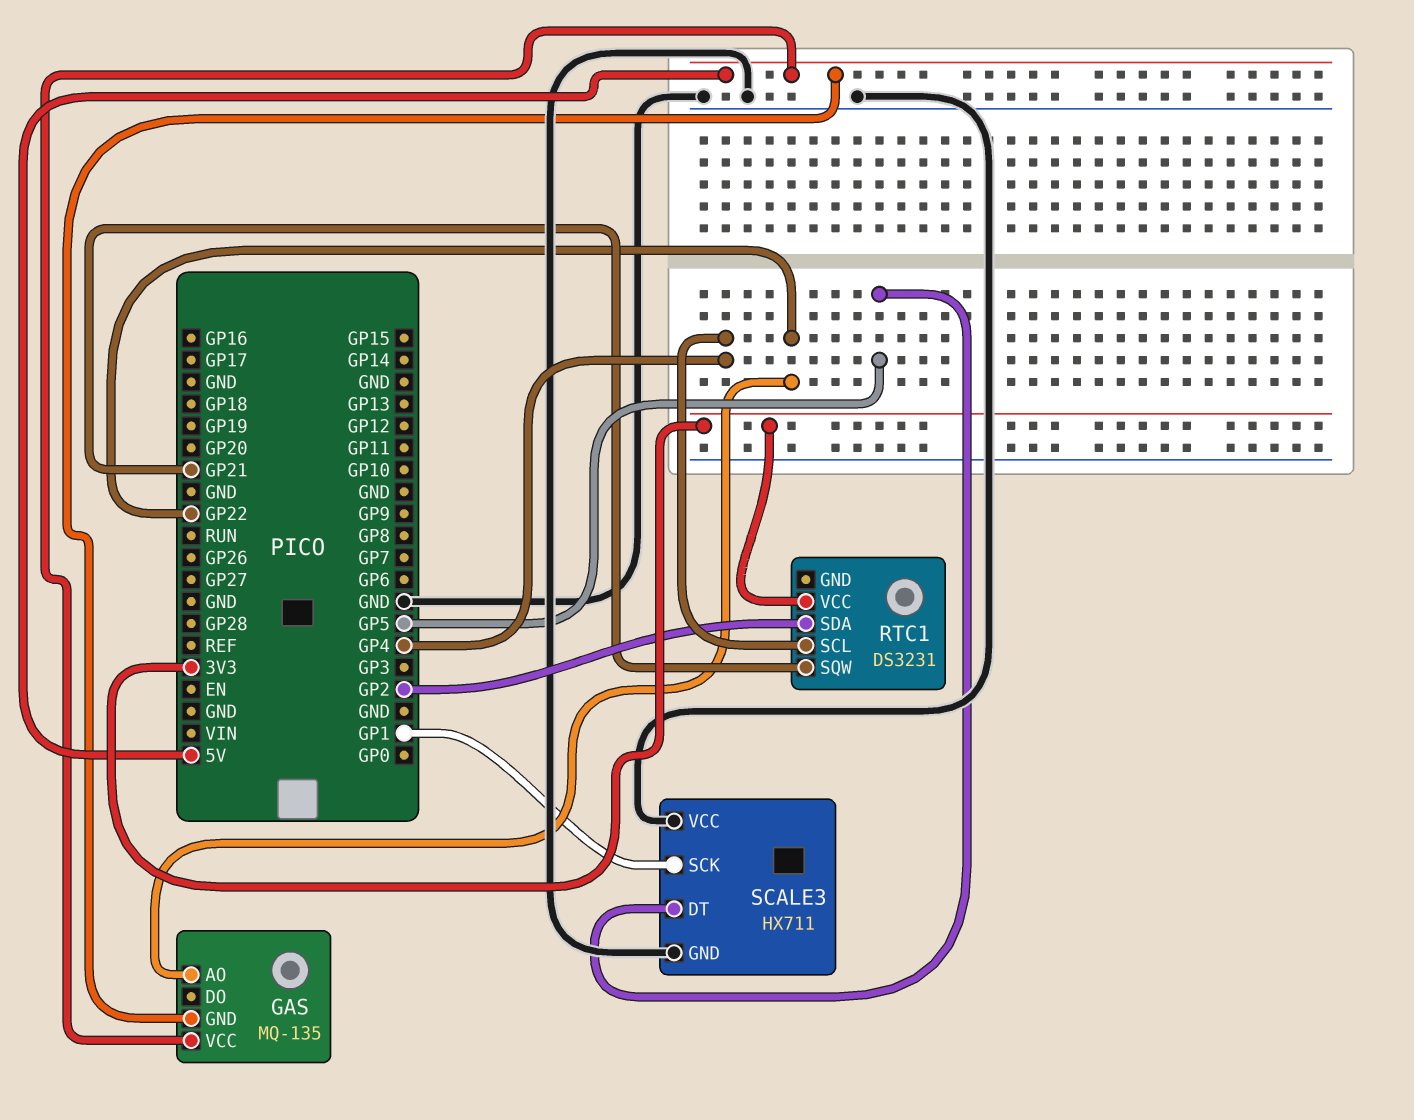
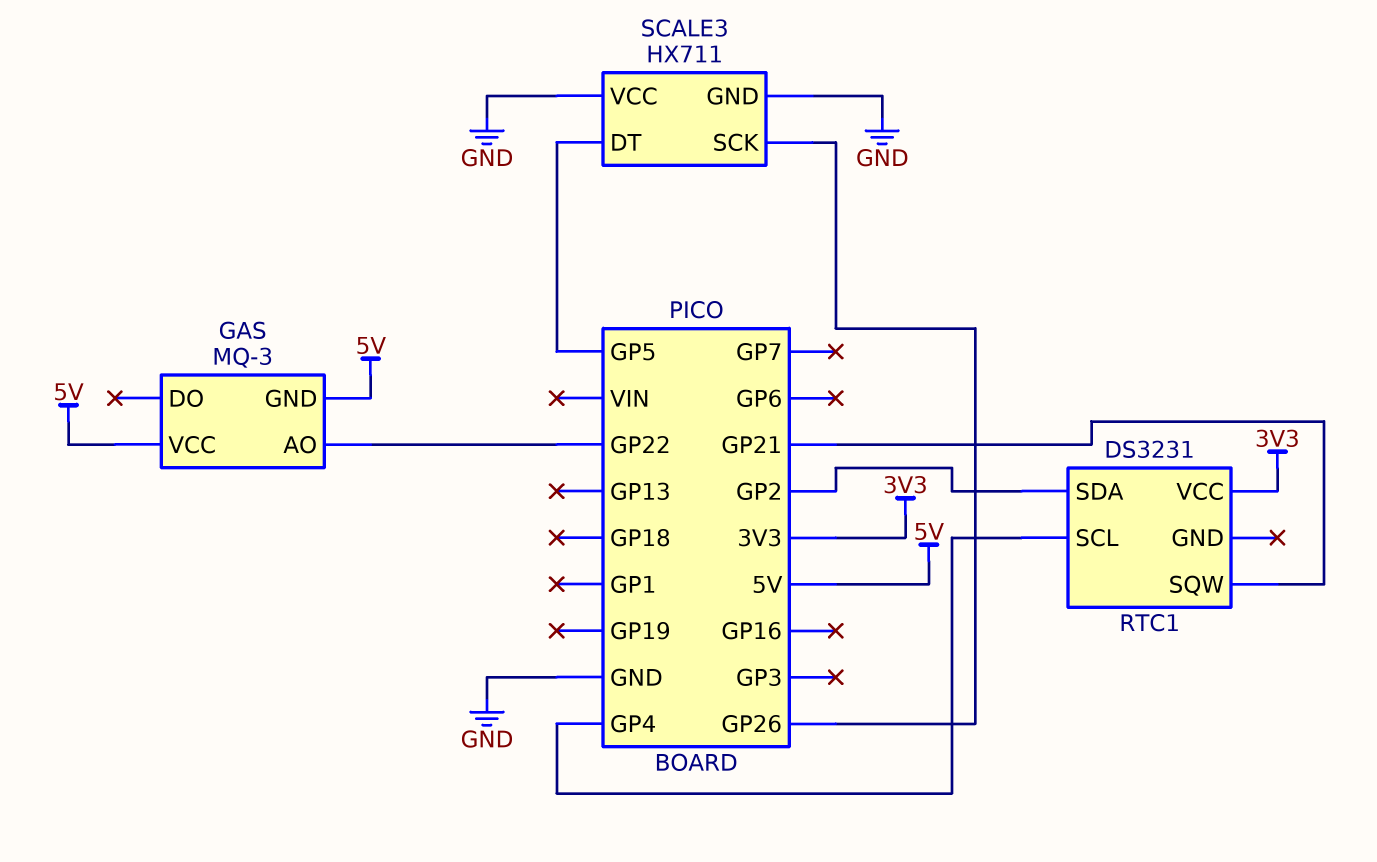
GAS: MQ-135 -> MQ-3
SCALE3 pin SCK: GP1 -> GP26

